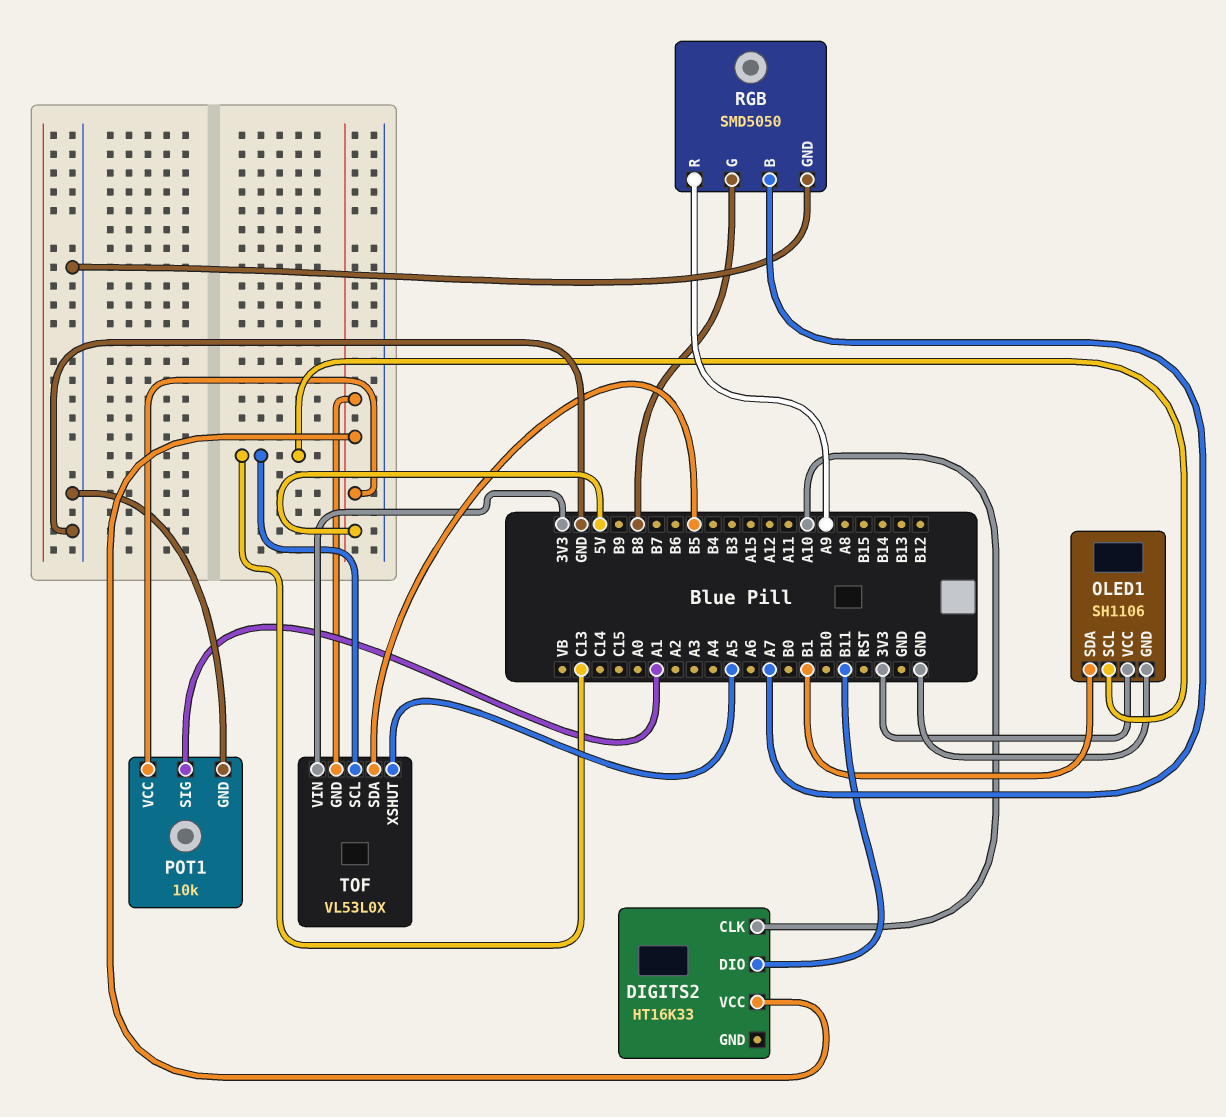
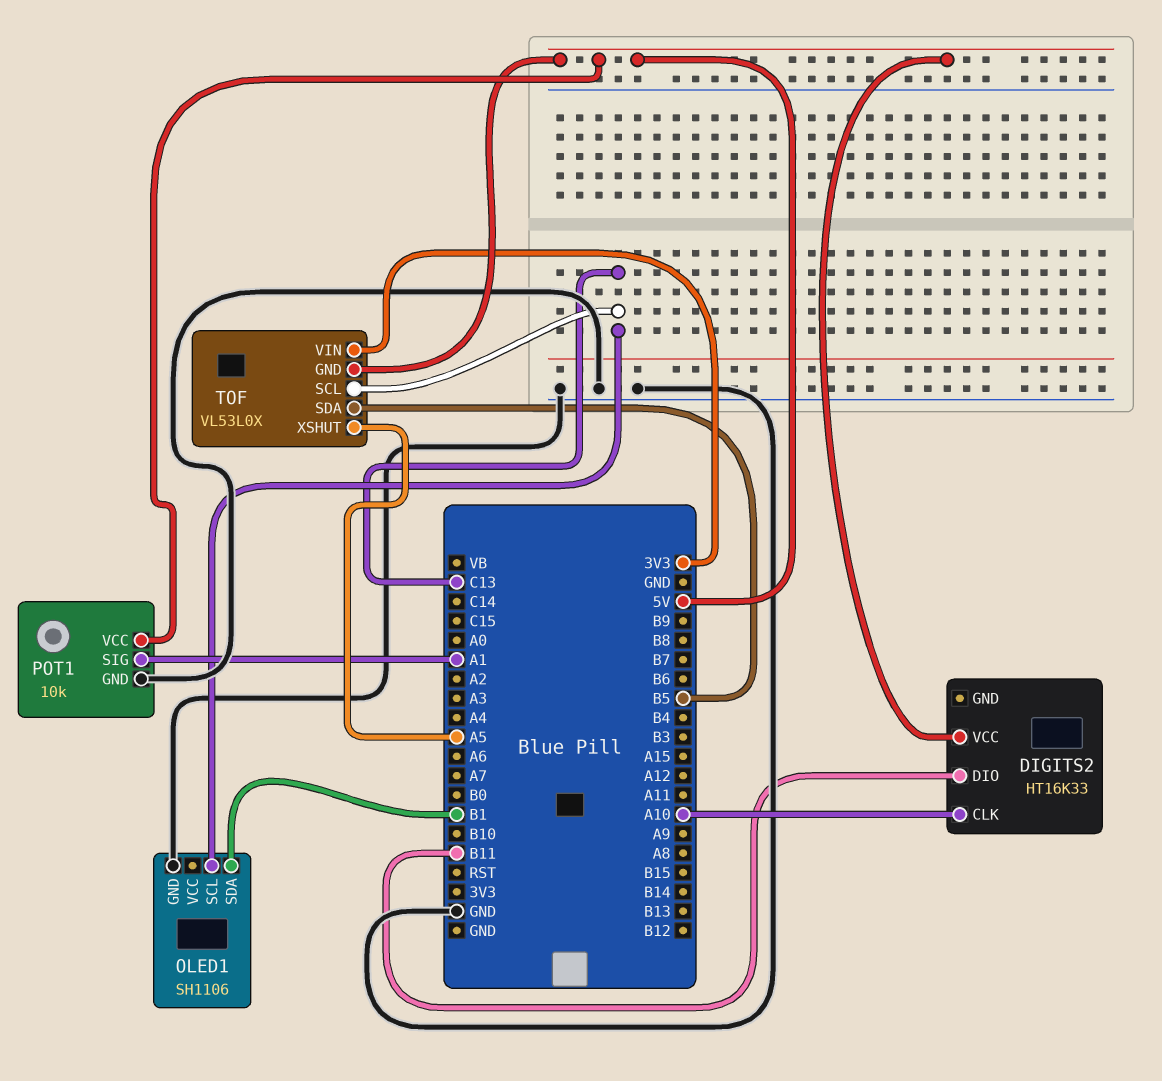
OLED1 pin VCC: 3V3 -> none
RGB: SMD5050 -> none
RGB pin B: A7 -> none
RGB pin G: B8 -> none
RGB pin GND: GND -> none
RGB pin R: A9 -> none

